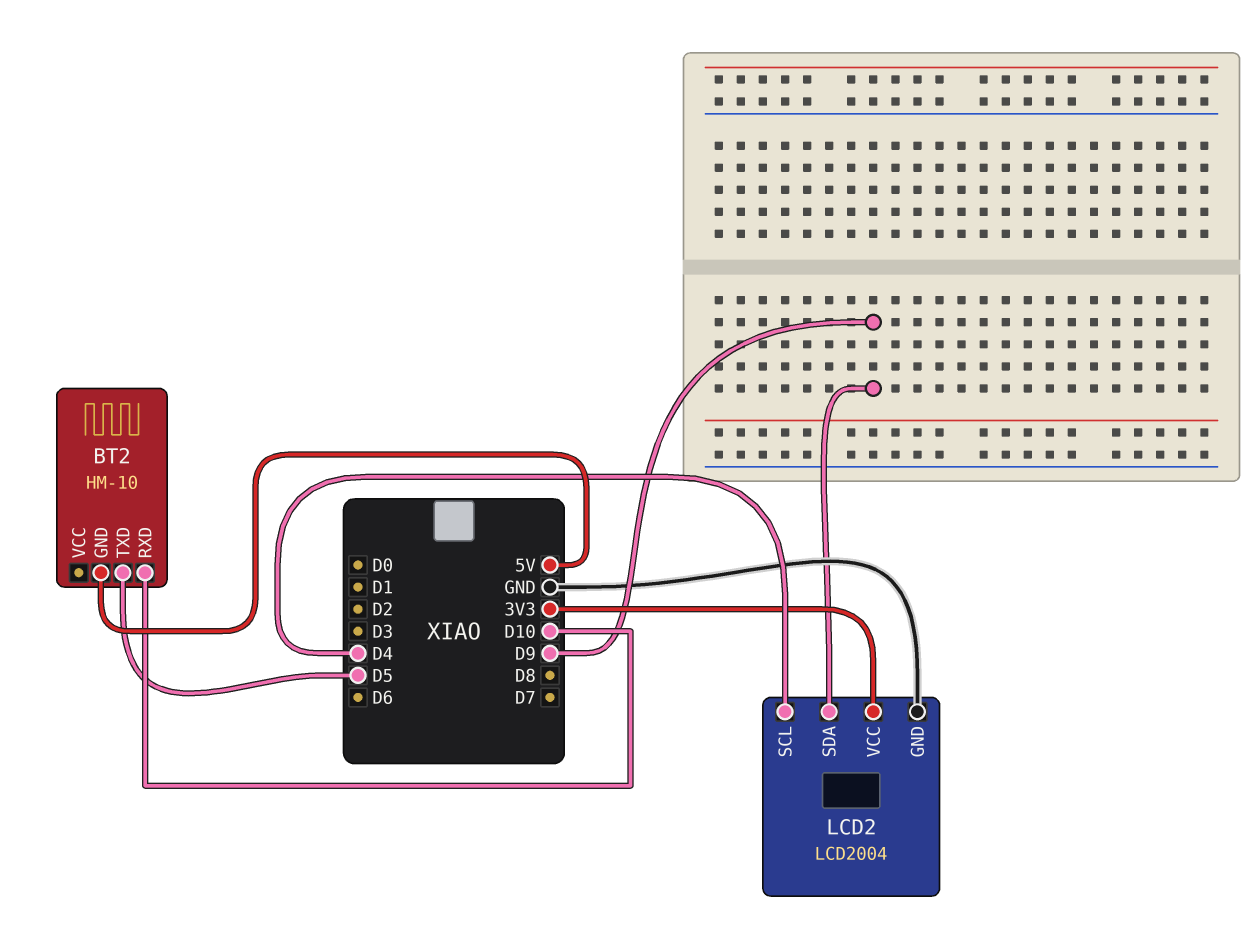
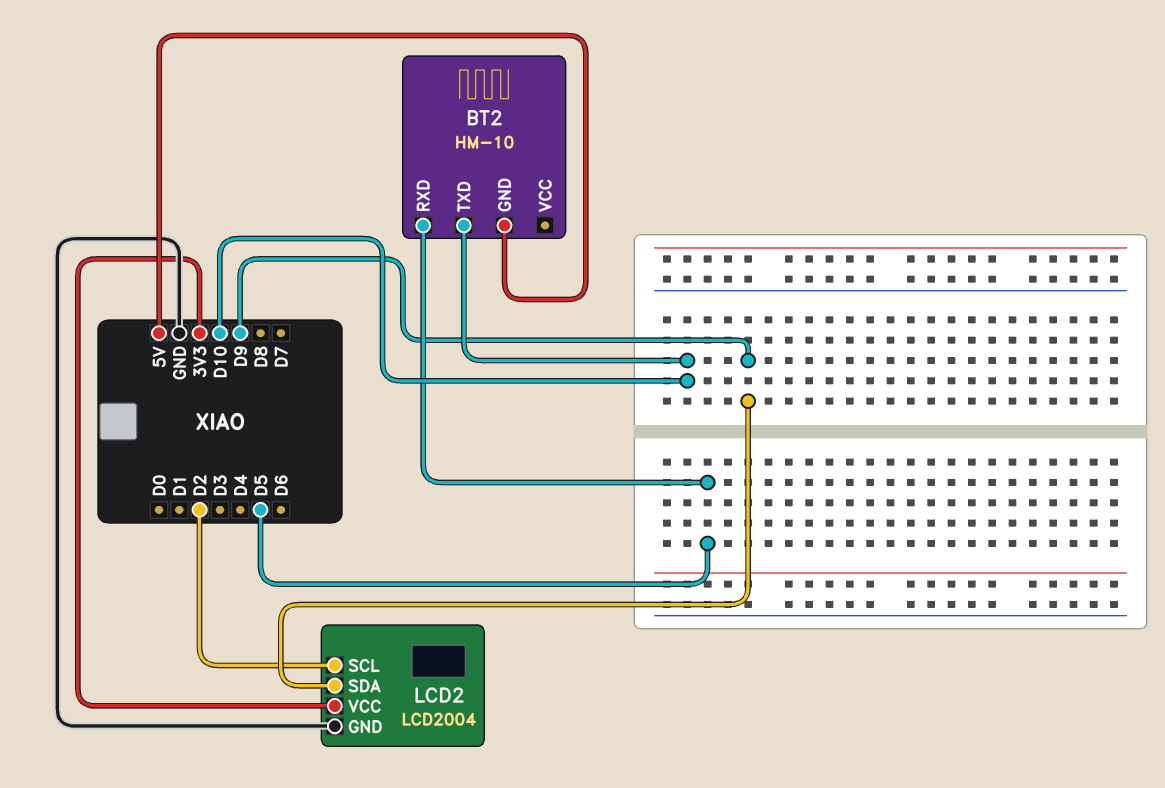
BT2 pin RXD: D10 -> D5
BT2 pin TXD: D5 -> D10
LCD2 pin SCL: D4 -> D2

